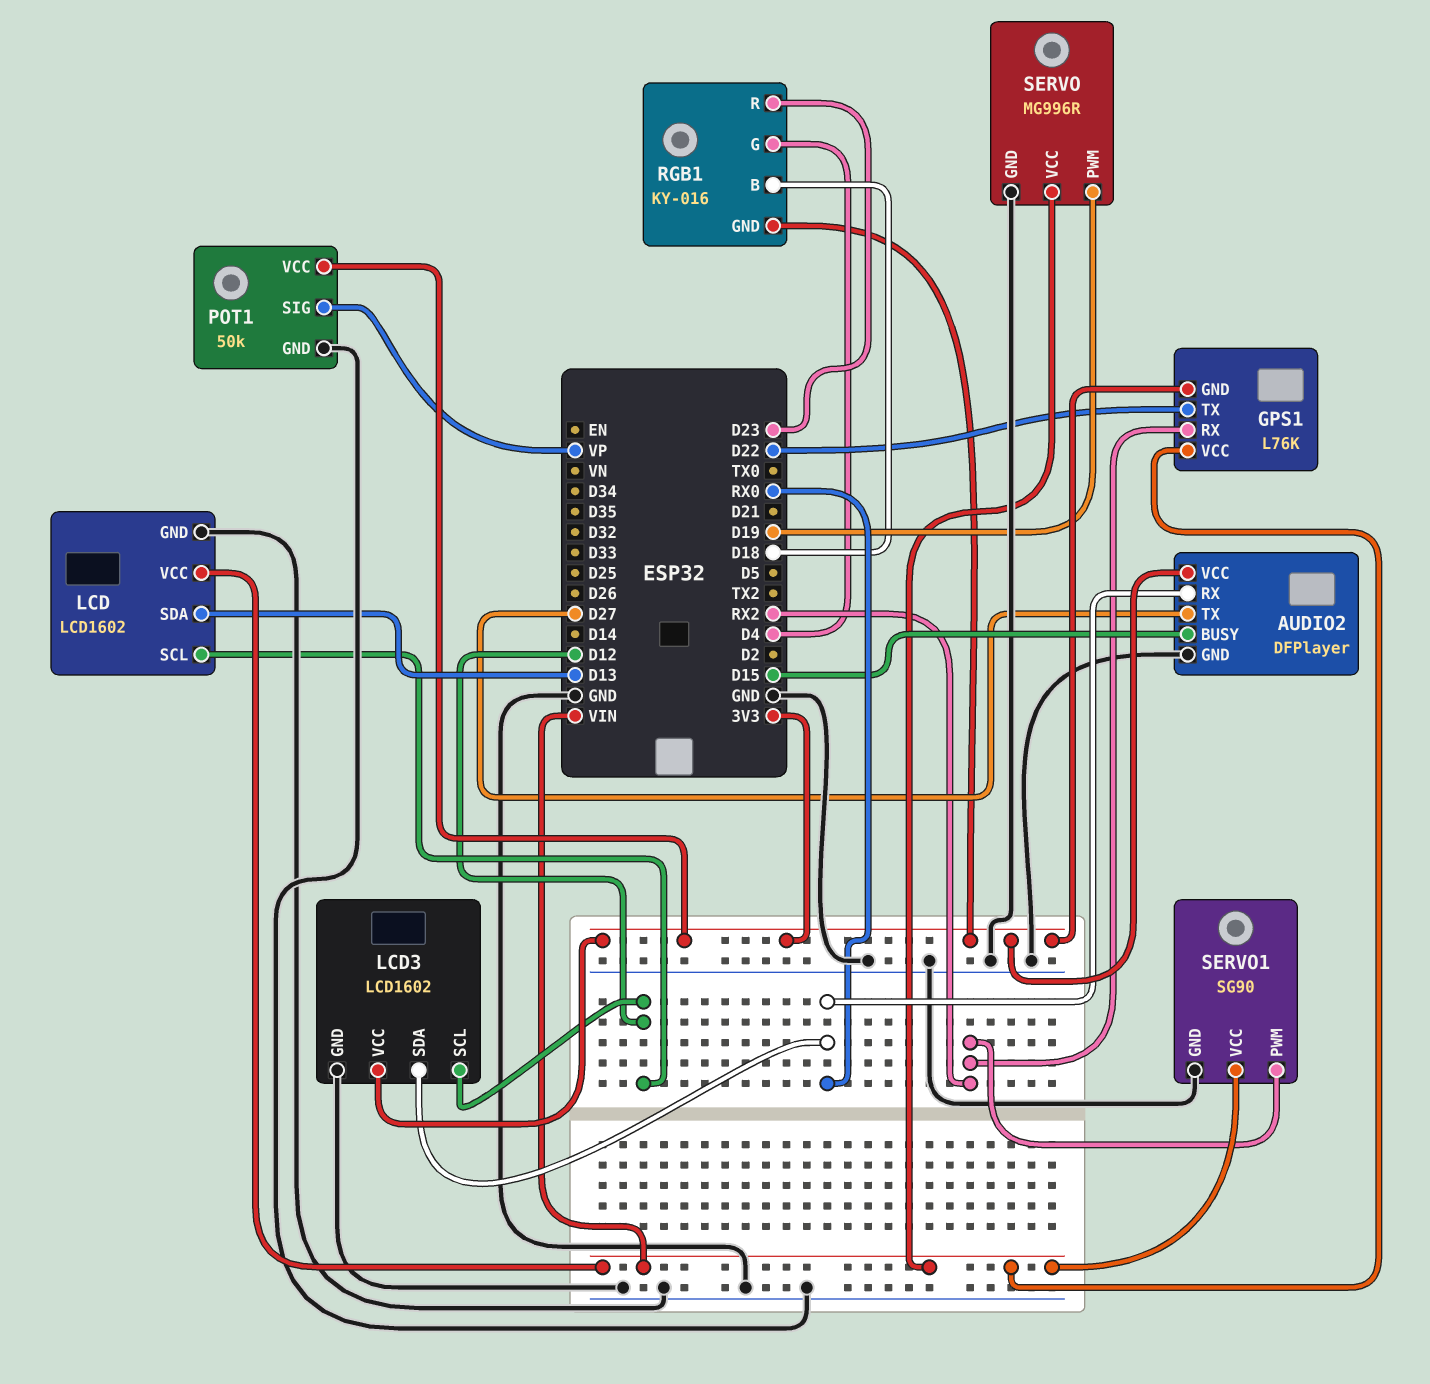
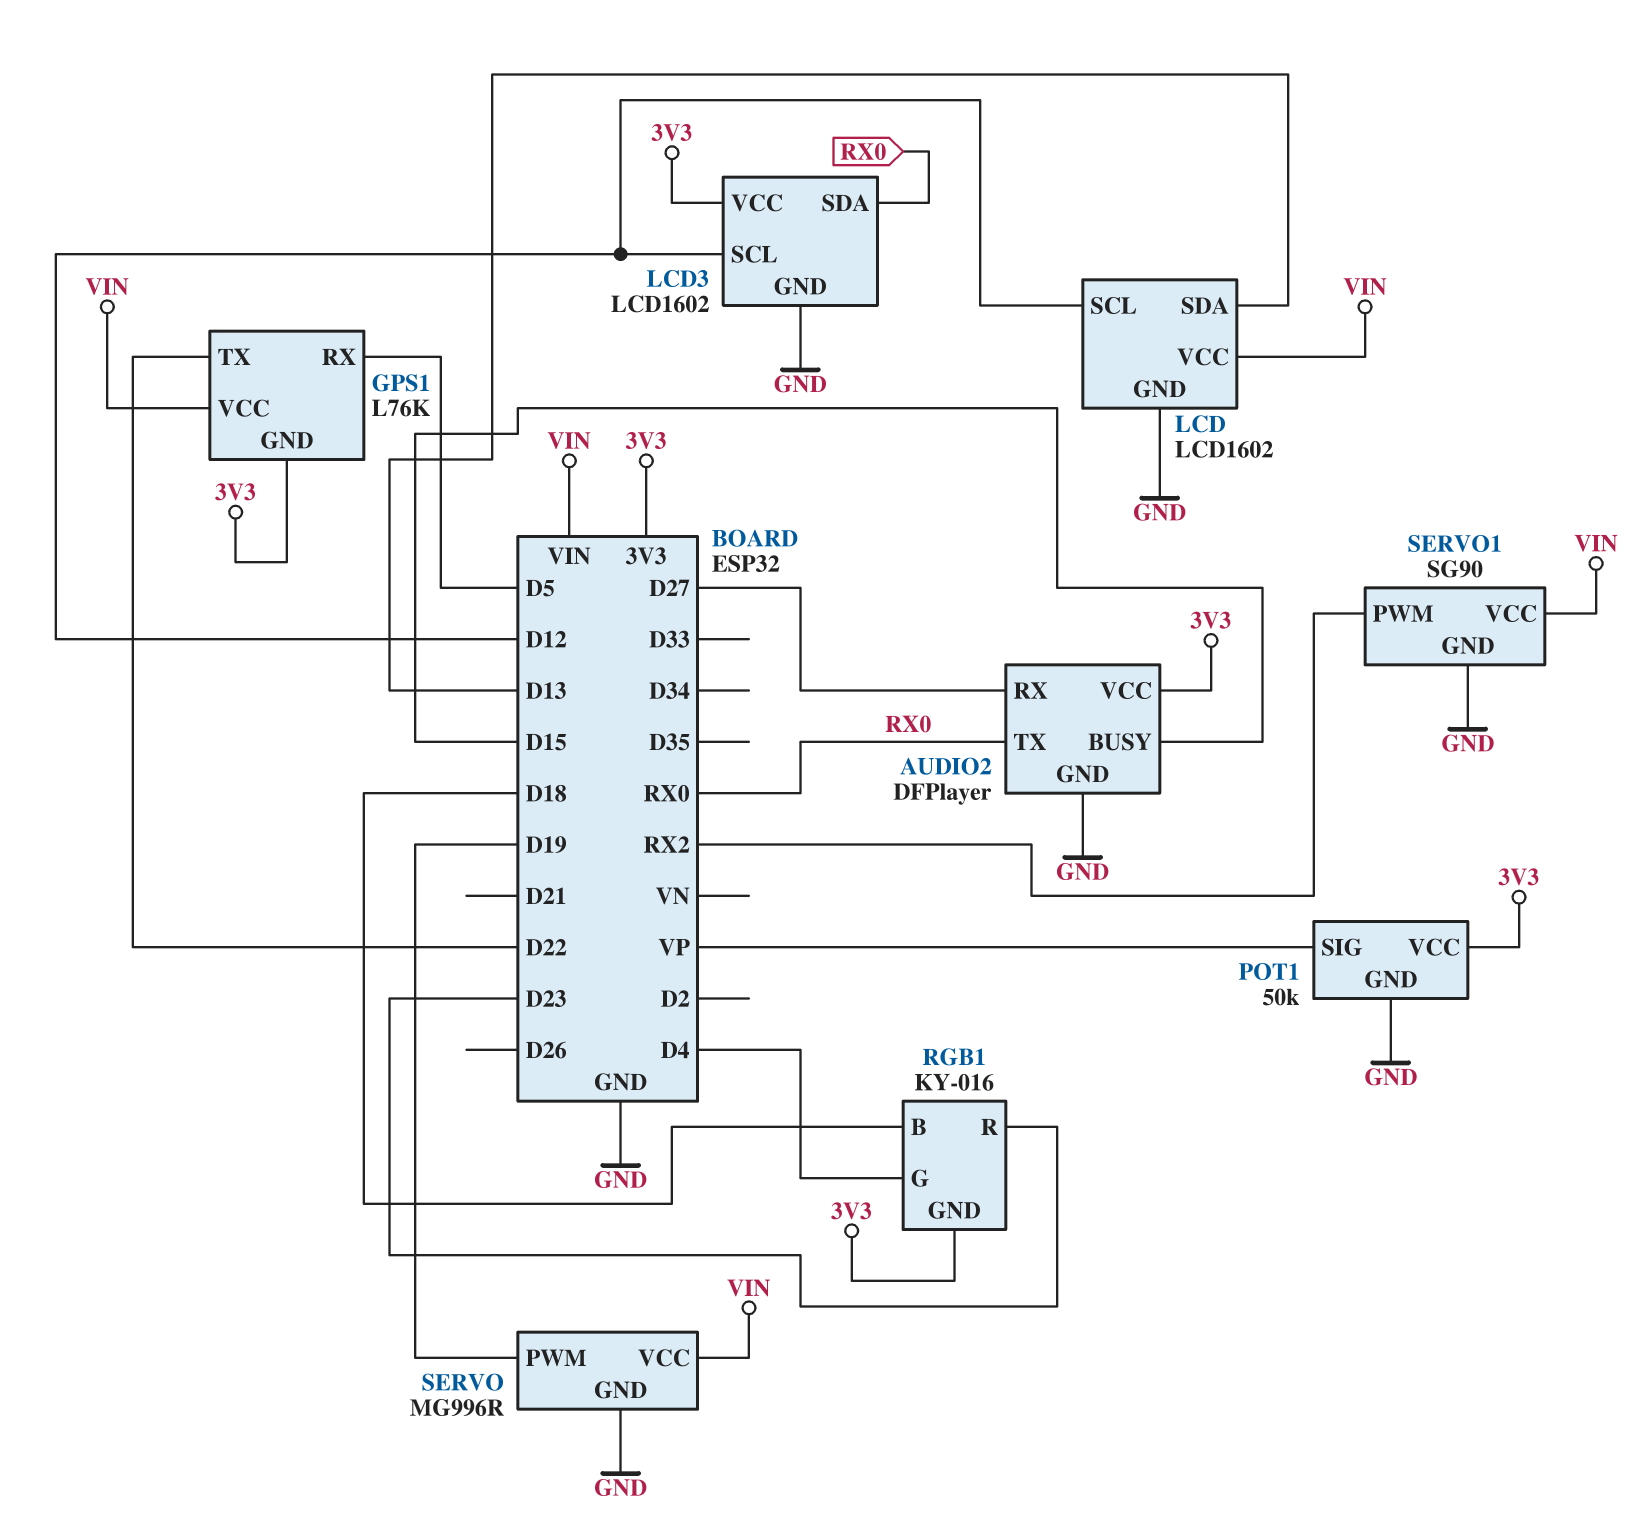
AUDIO2 pin RX: RX0 -> D27
AUDIO2 pin TX: D27 -> RX0
GPS1 pin RX: RX2 -> D5

